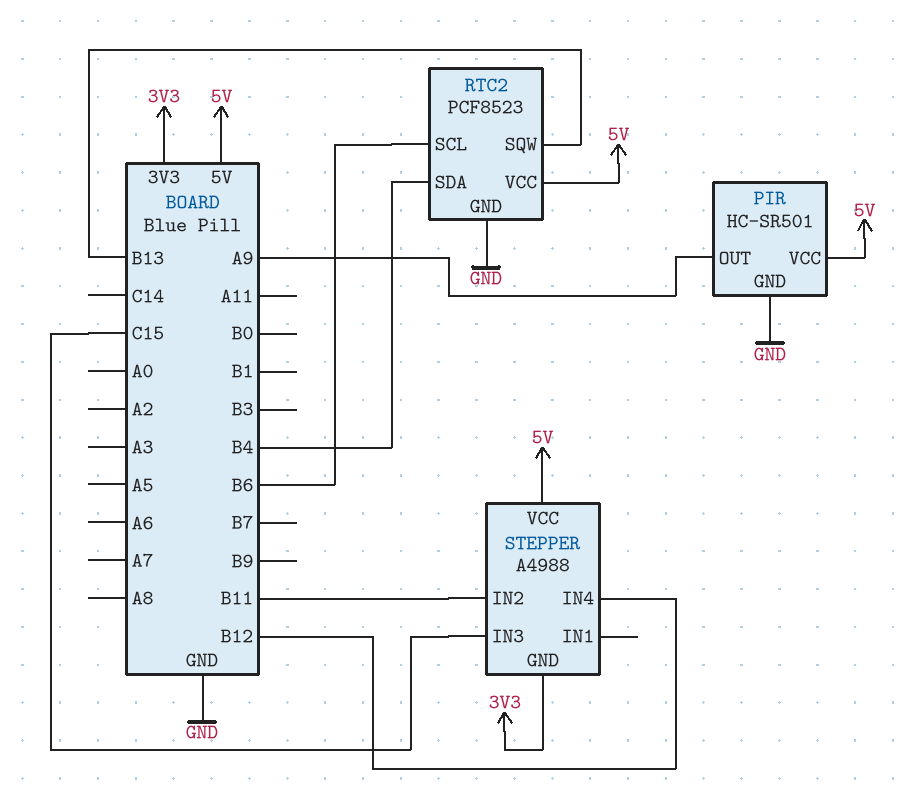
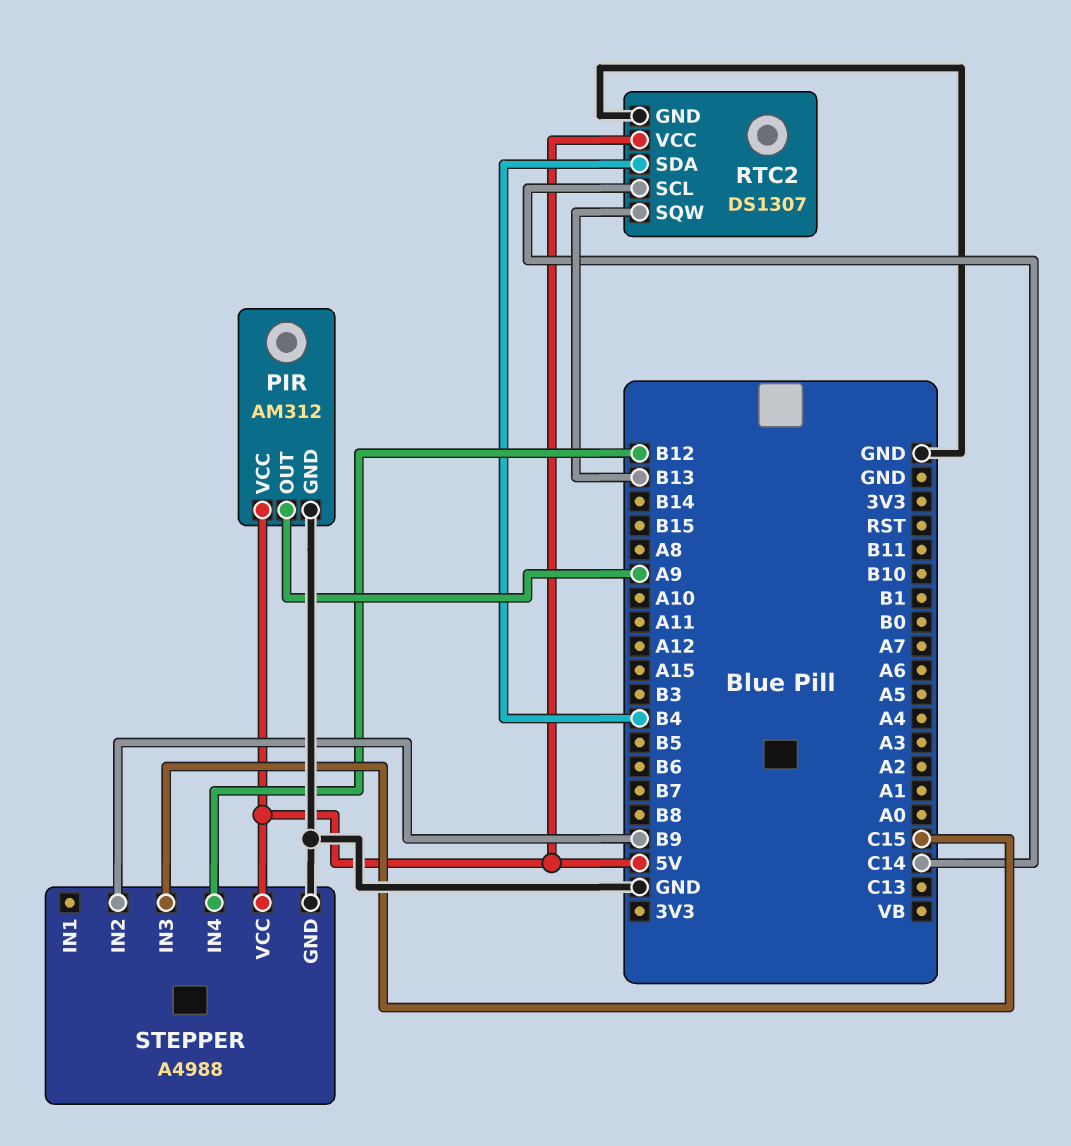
PIR: HC-SR501 -> AM312
RTC2: PCF8523 -> DS1307
RTC2 pin SCL: B6 -> C14
STEPPER pin GND: 3V3 -> GND
STEPPER pin IN2: B11 -> B9

